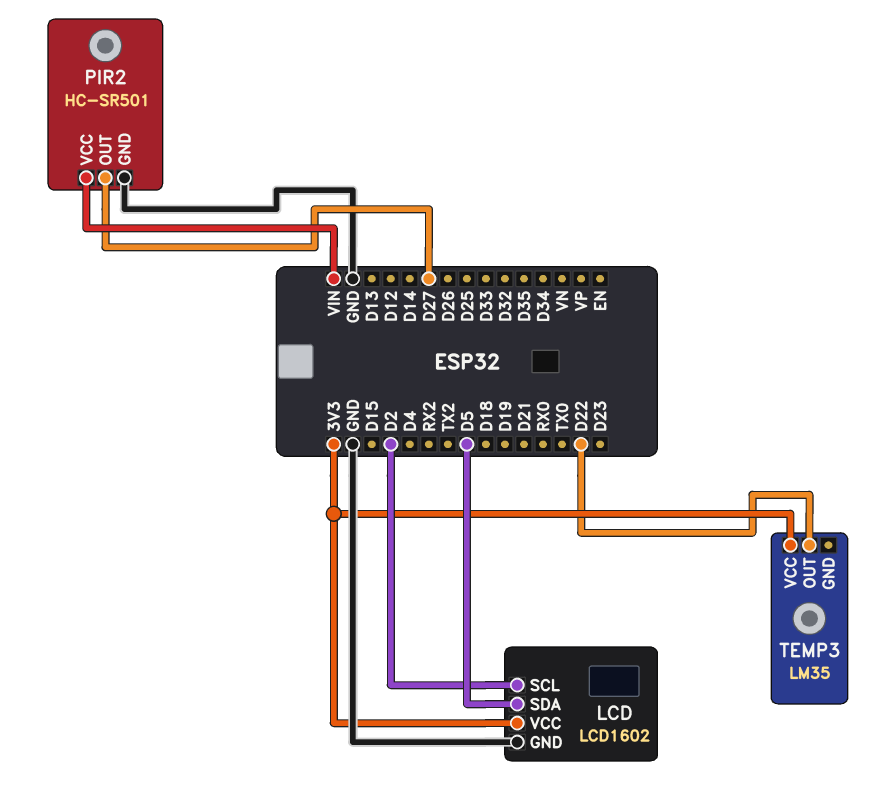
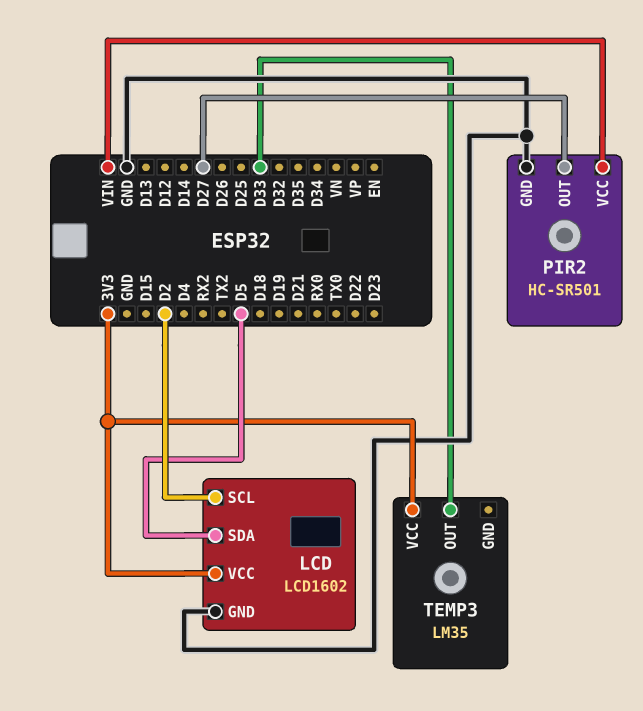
TEMP3 pin OUT: D22 -> D33

